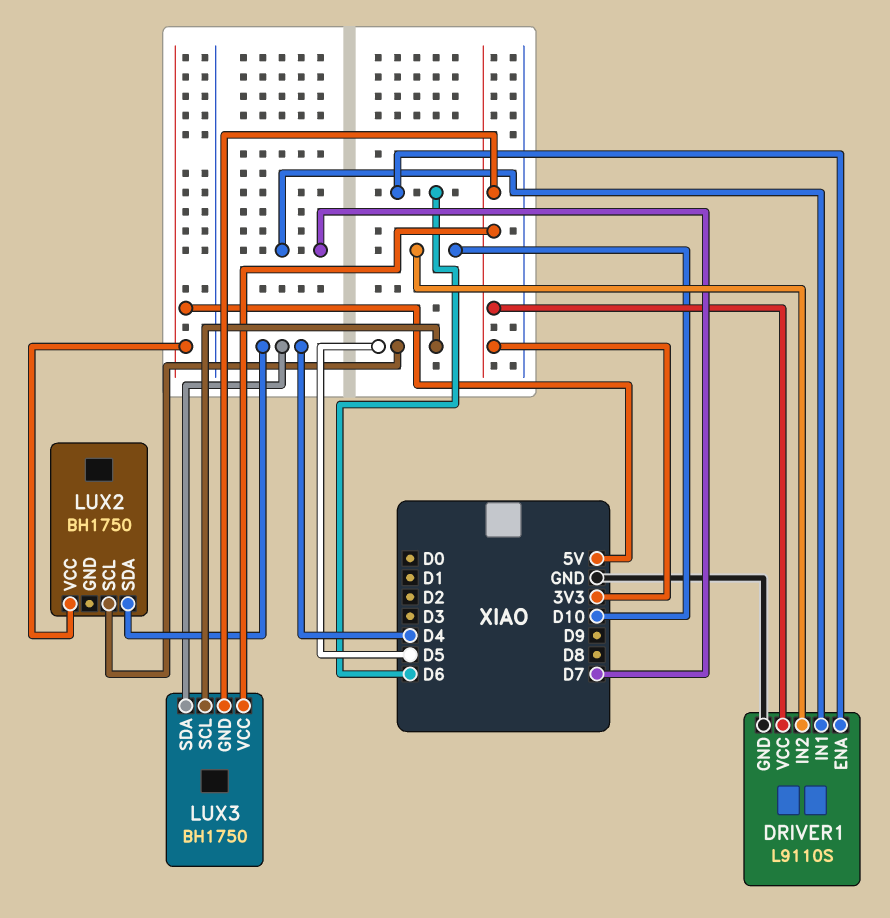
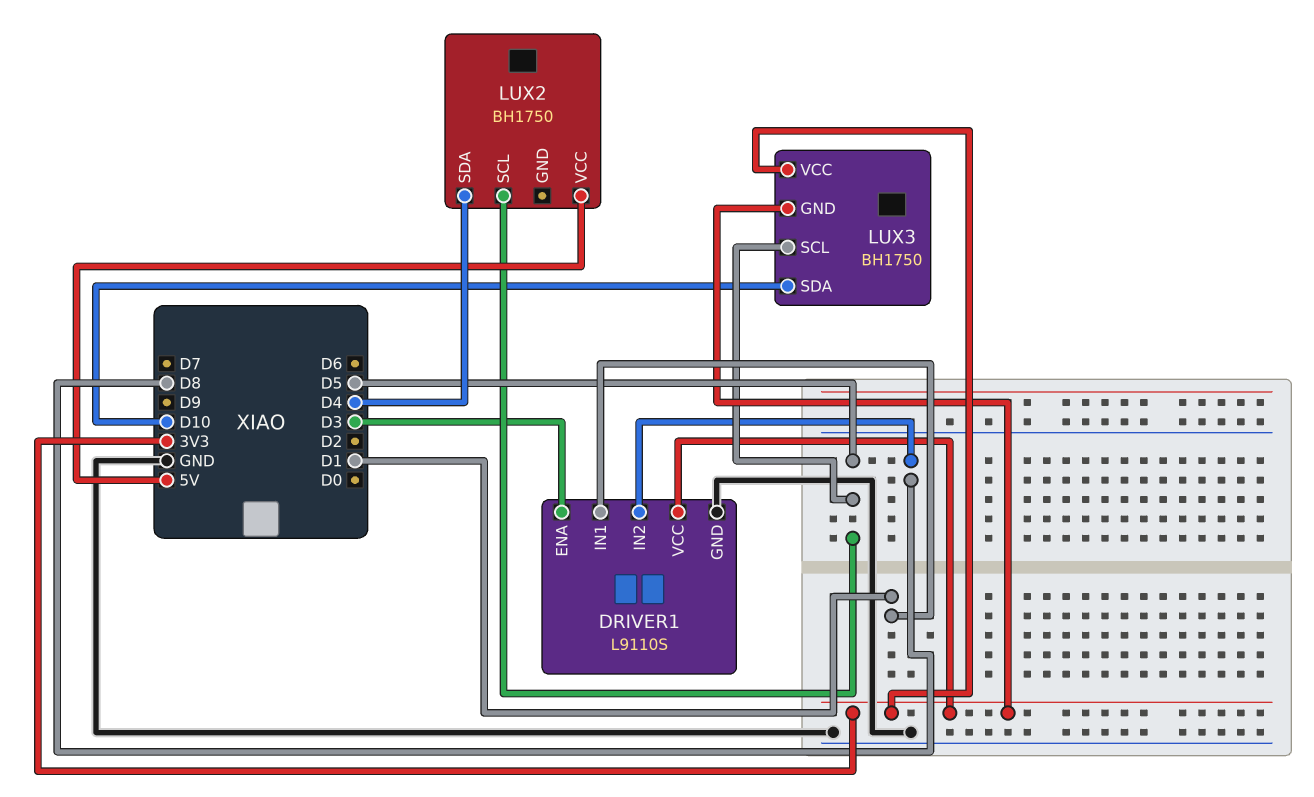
DRIVER1 pin ENA: D6 -> D3
DRIVER1 pin IN1: D7 -> D1
DRIVER1 pin IN2: D10 -> D8
LUX3 pin SDA: D4 -> D10

